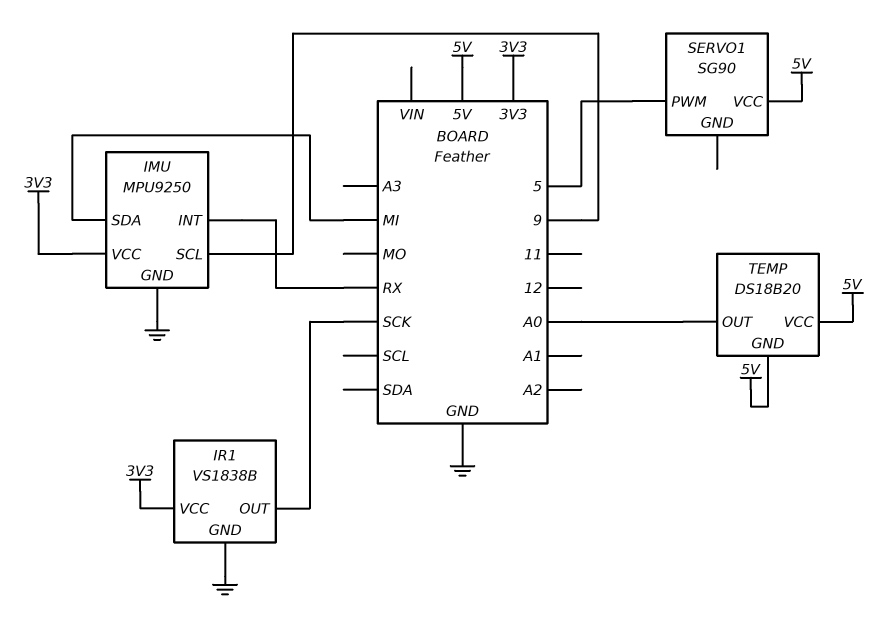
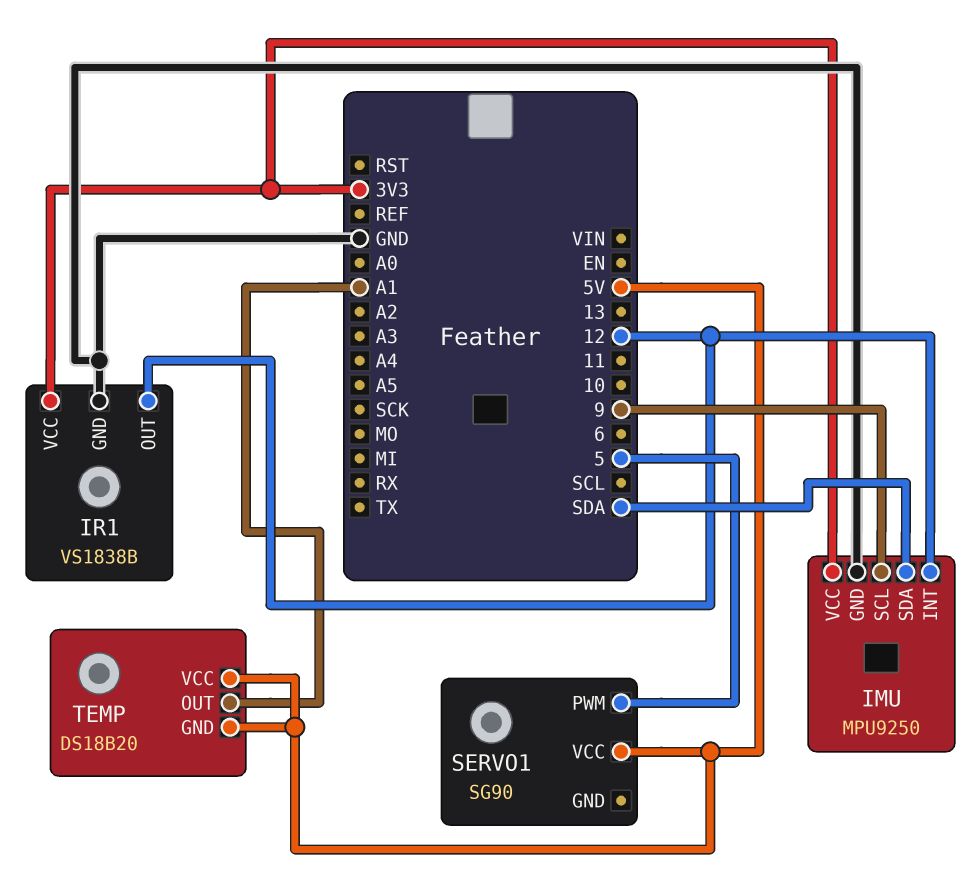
IMU pin INT: RX -> 12
IMU pin SDA: MI -> SDA
IR1 pin OUT: SCK -> 12
TEMP pin OUT: A0 -> A1

